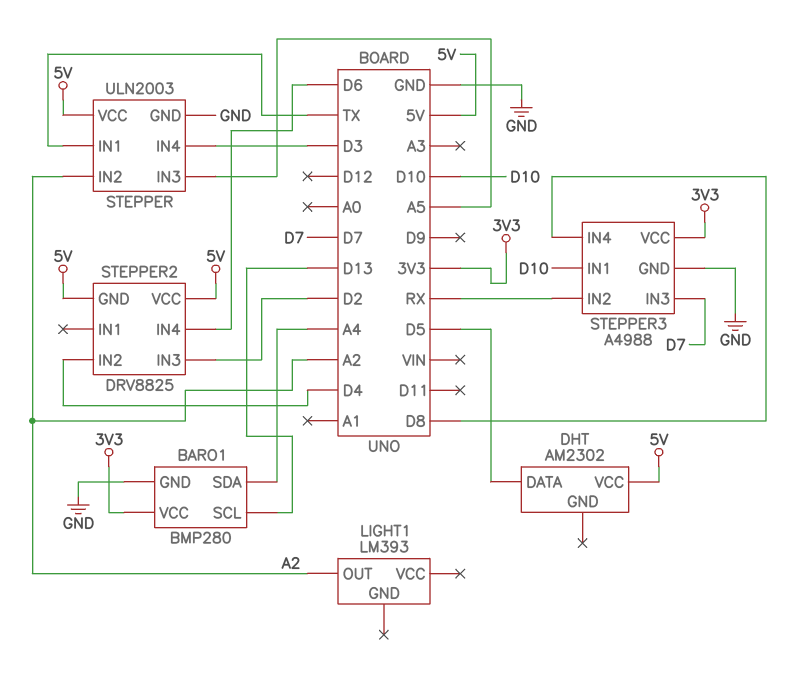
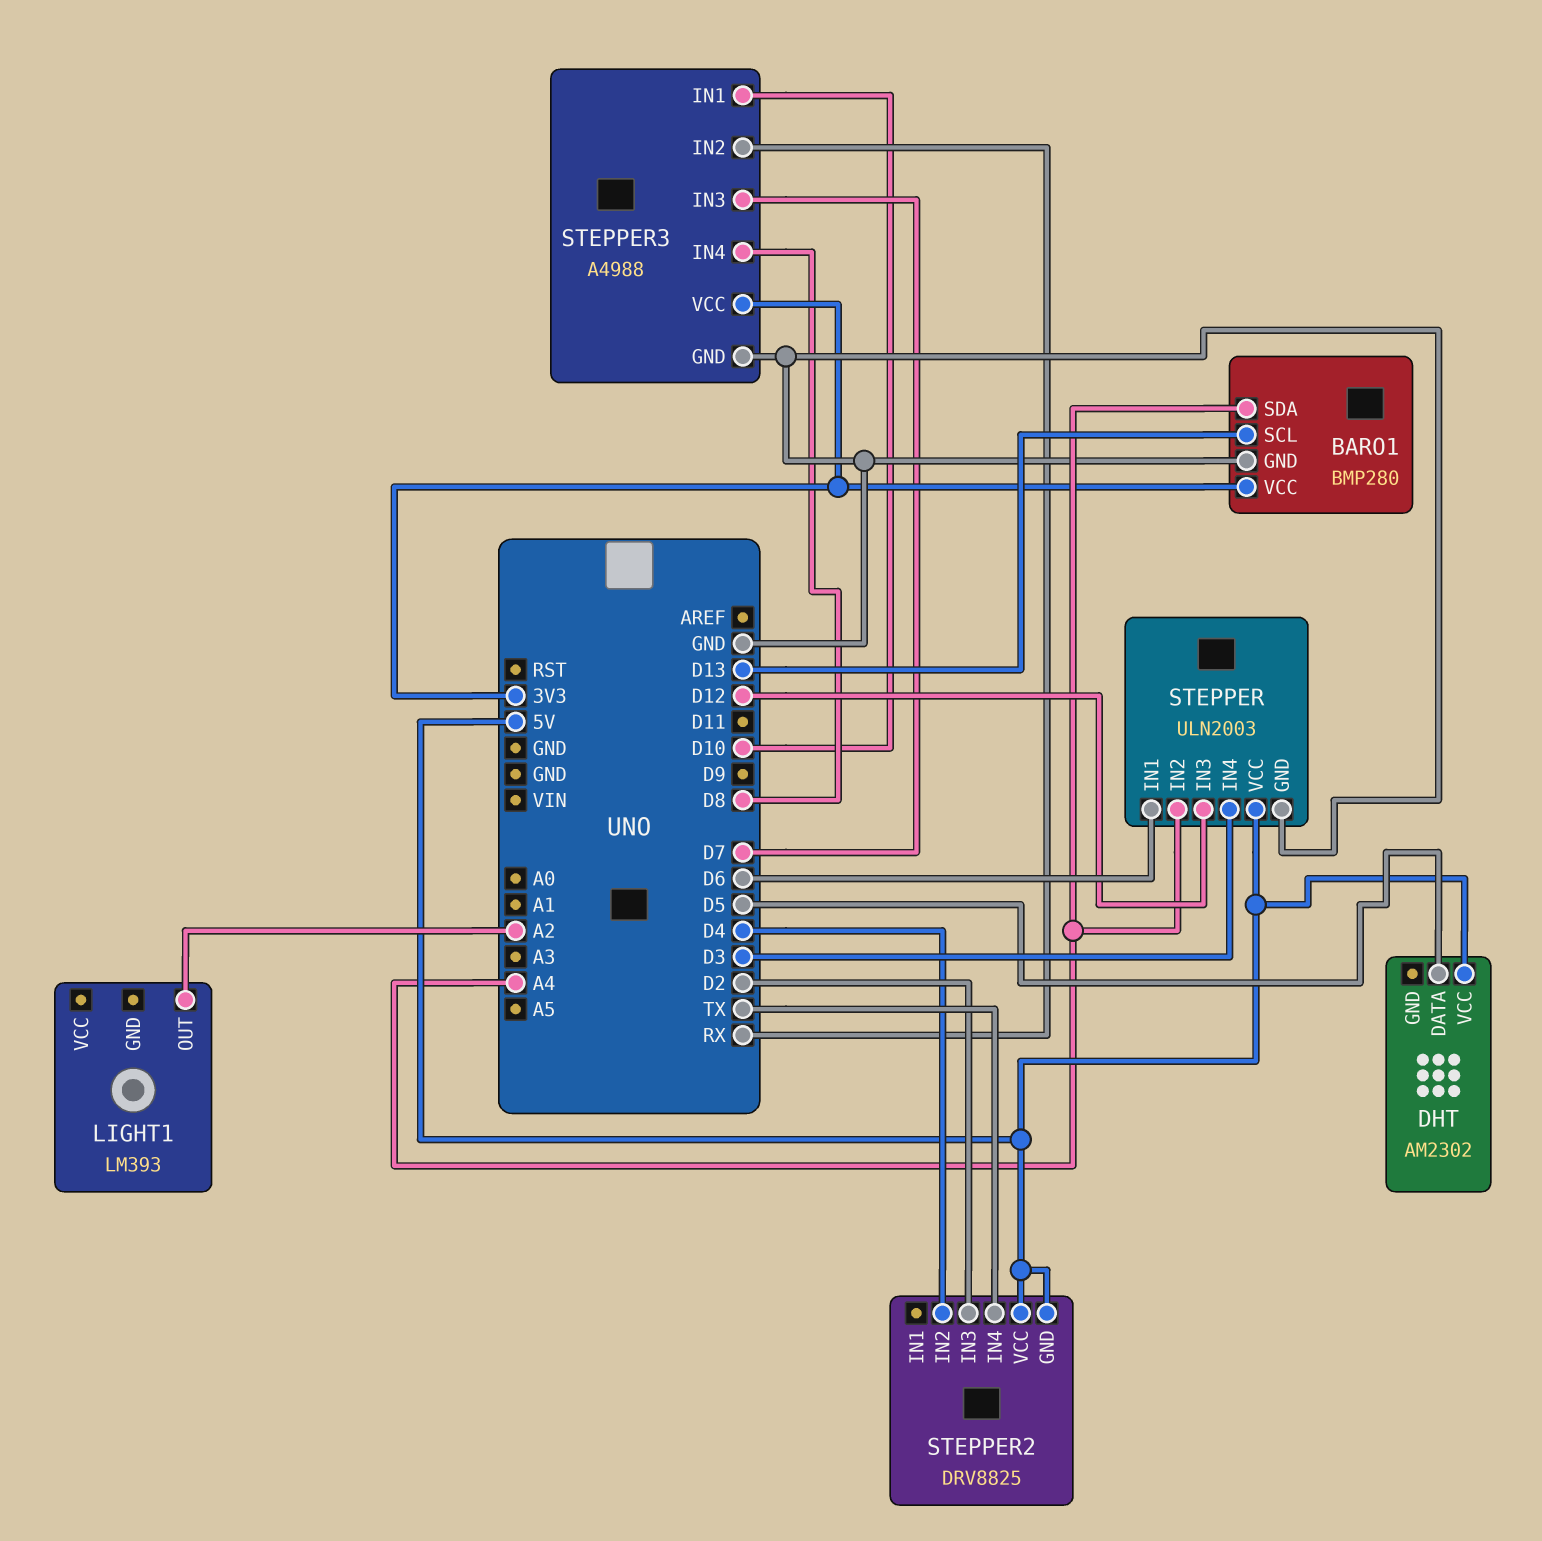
STEPPER pin IN1: TX -> D6
STEPPER pin IN2: A2 -> A4
STEPPER pin IN3: A5 -> D12
STEPPER2 pin IN4: D6 -> TX

